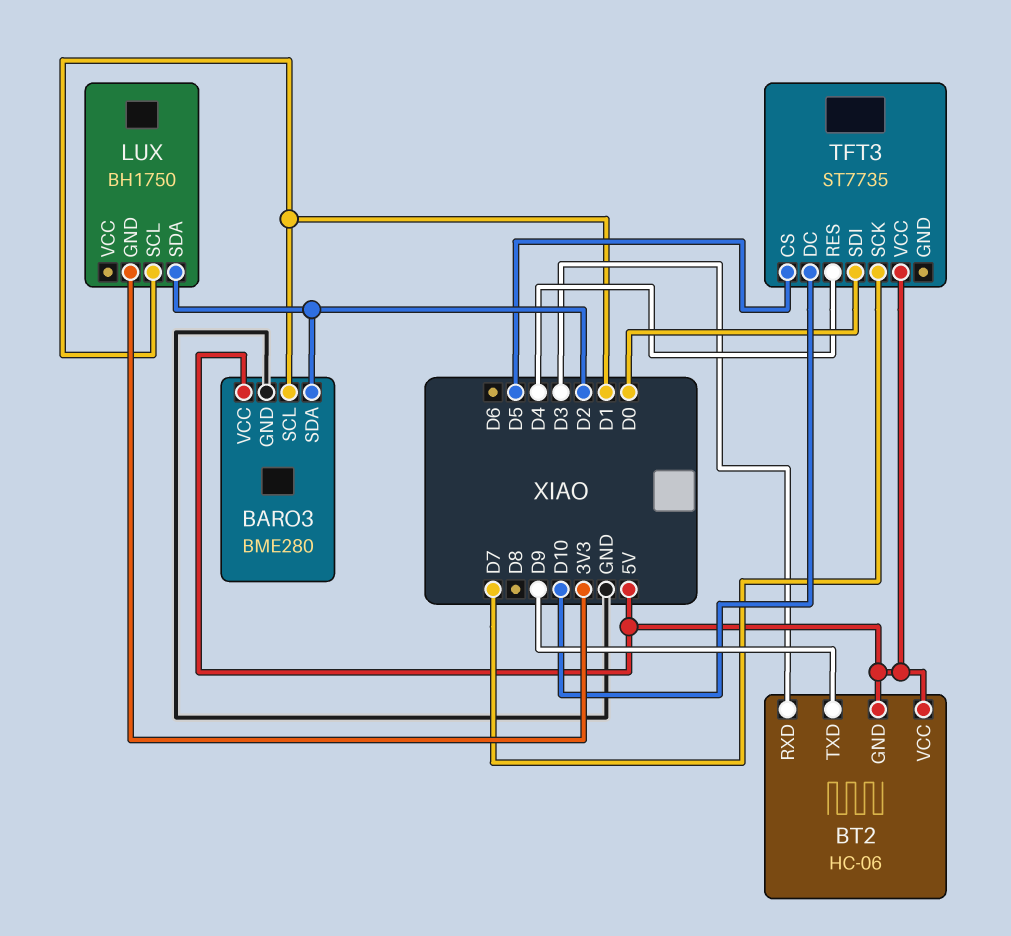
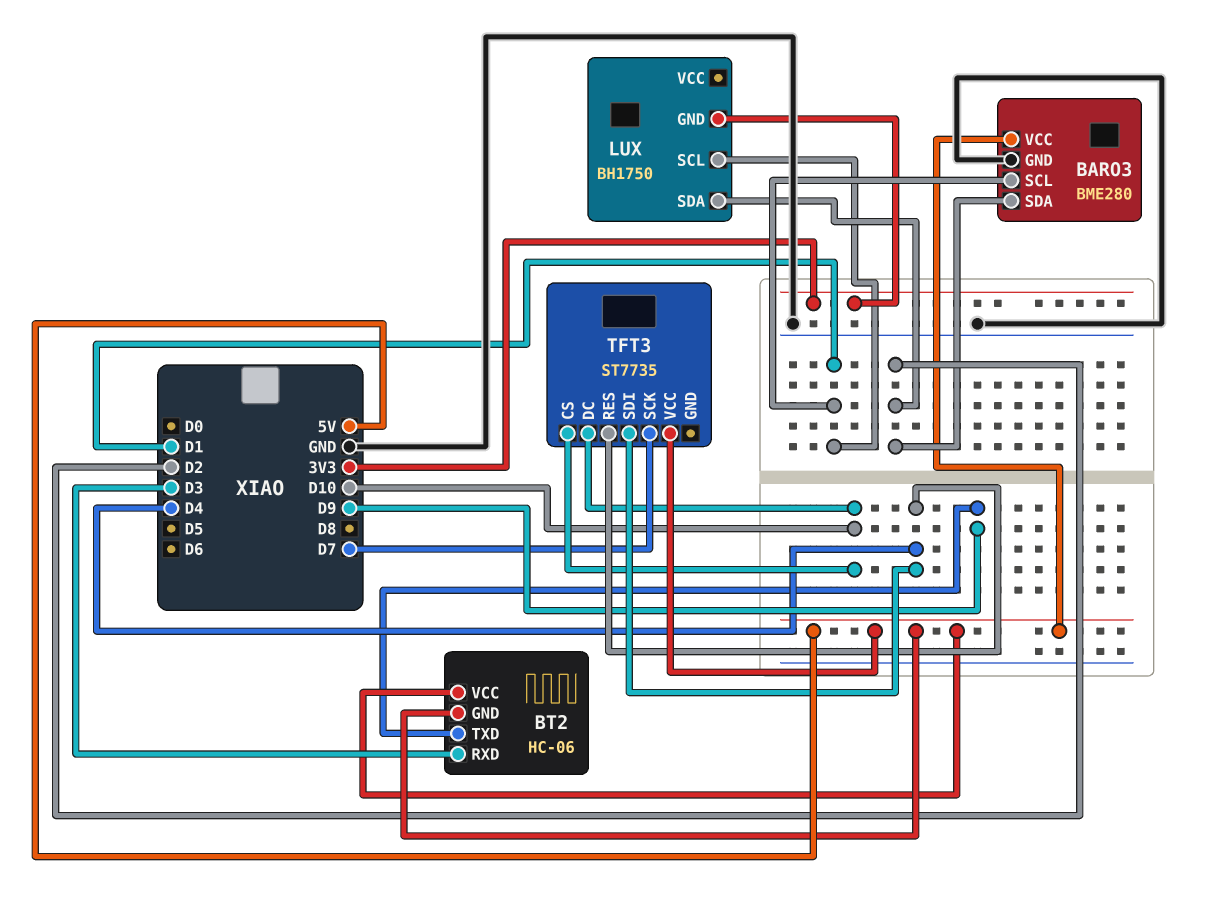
TFT3 pin CS: D5 -> D10
TFT3 pin SDI: D0 -> D4

